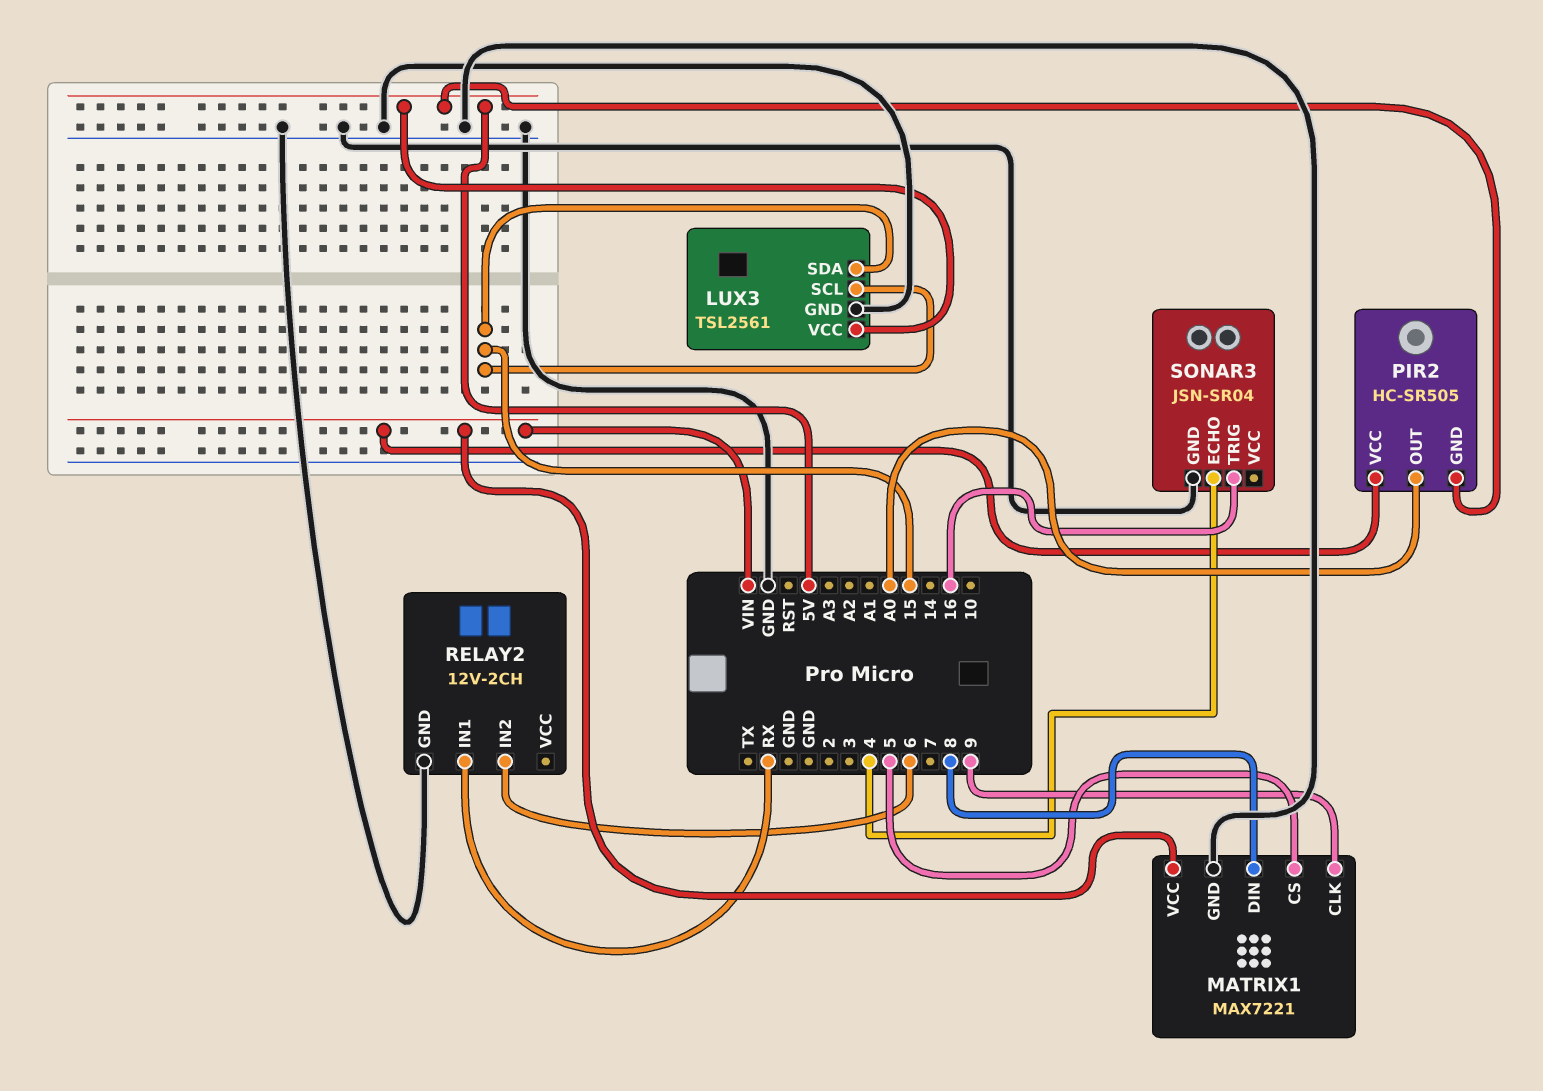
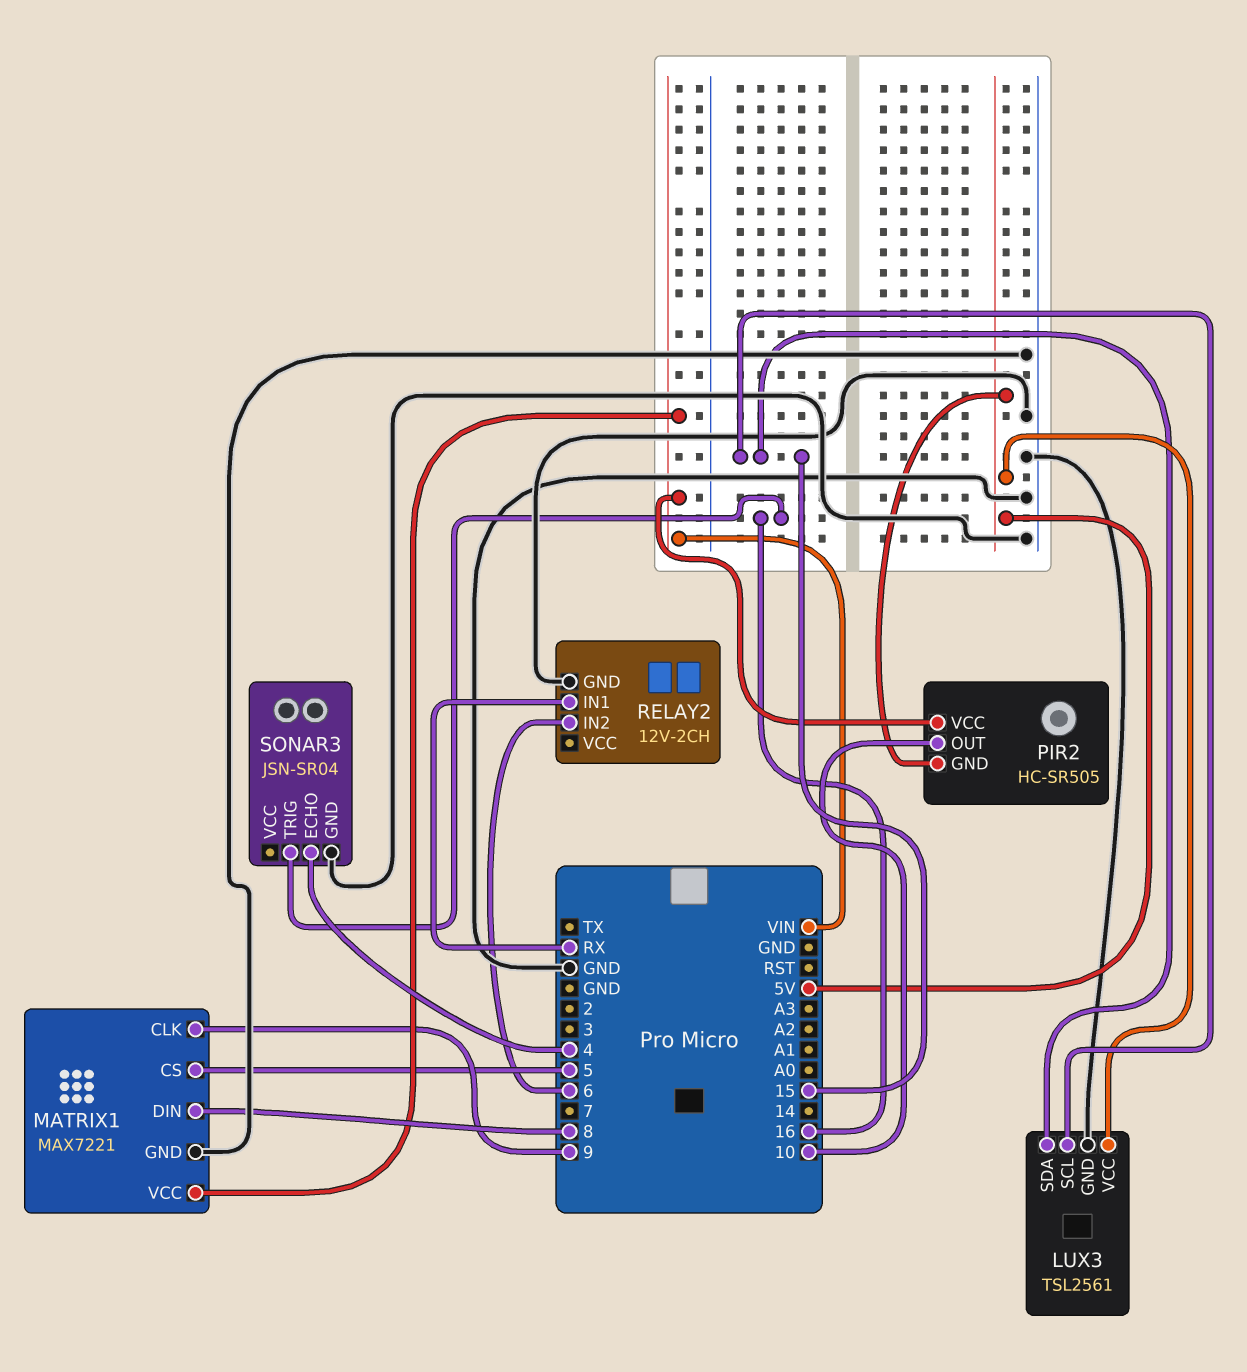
PIR2 pin OUT: A0 -> 10

